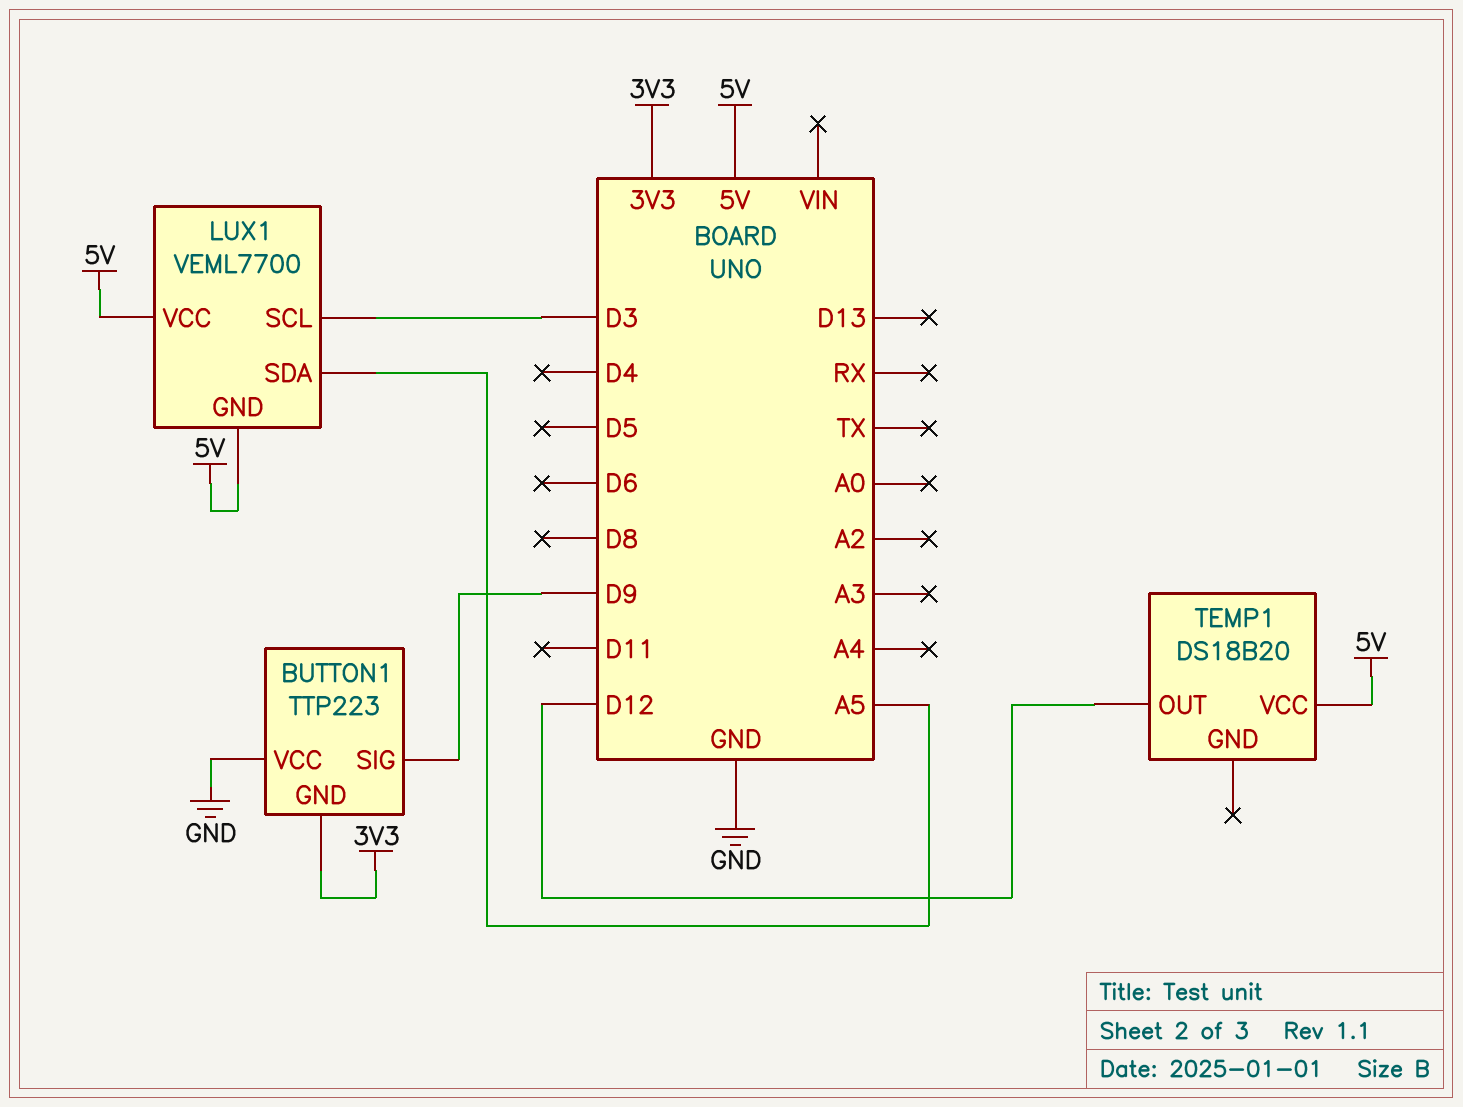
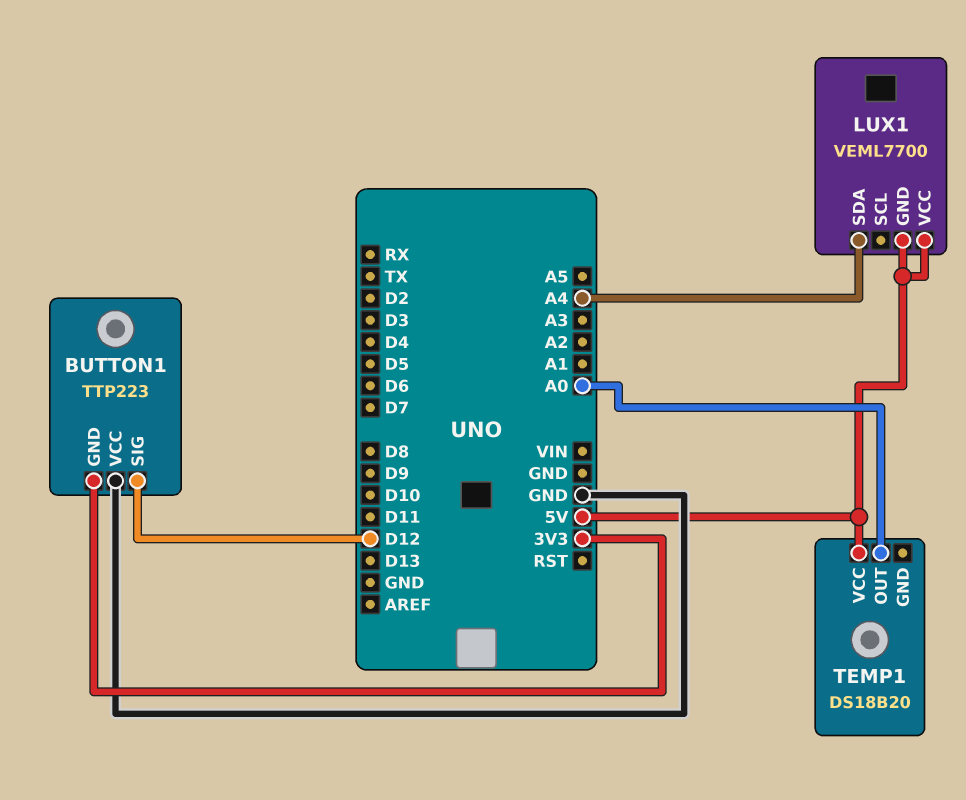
BUTTON1 pin SIG: D9 -> D12
LUX1 pin SCL: D3 -> none
LUX1 pin SDA: A5 -> A4
TEMP1 pin OUT: D12 -> A0

